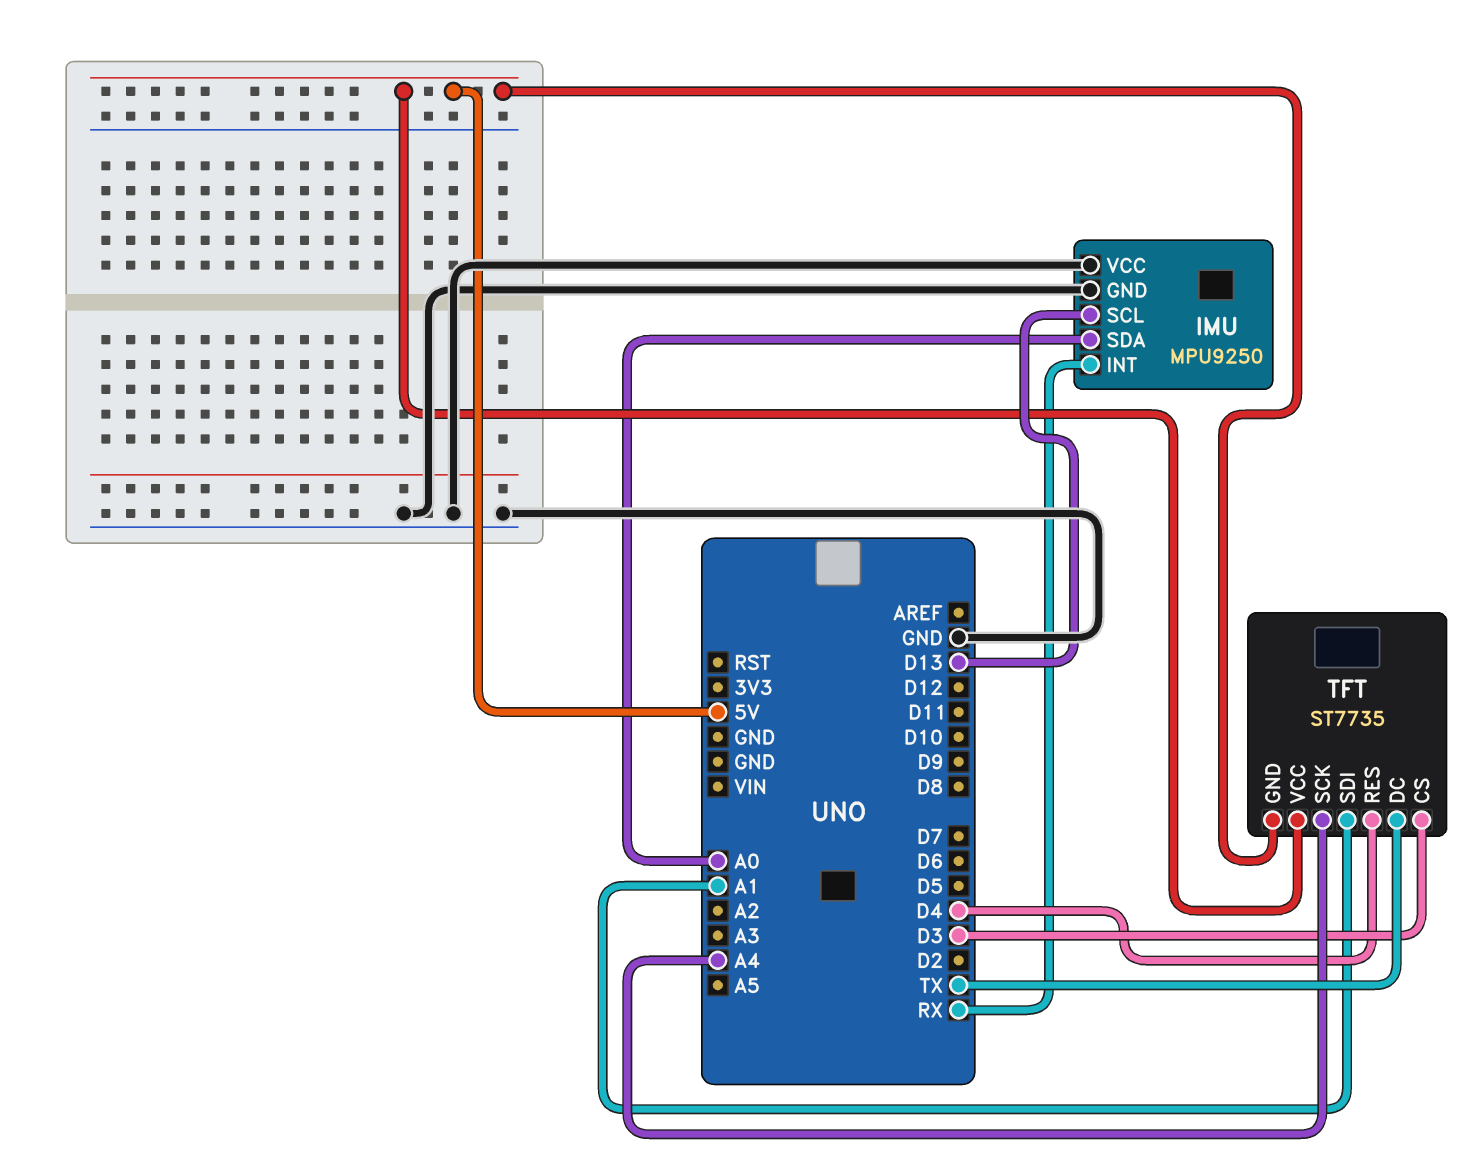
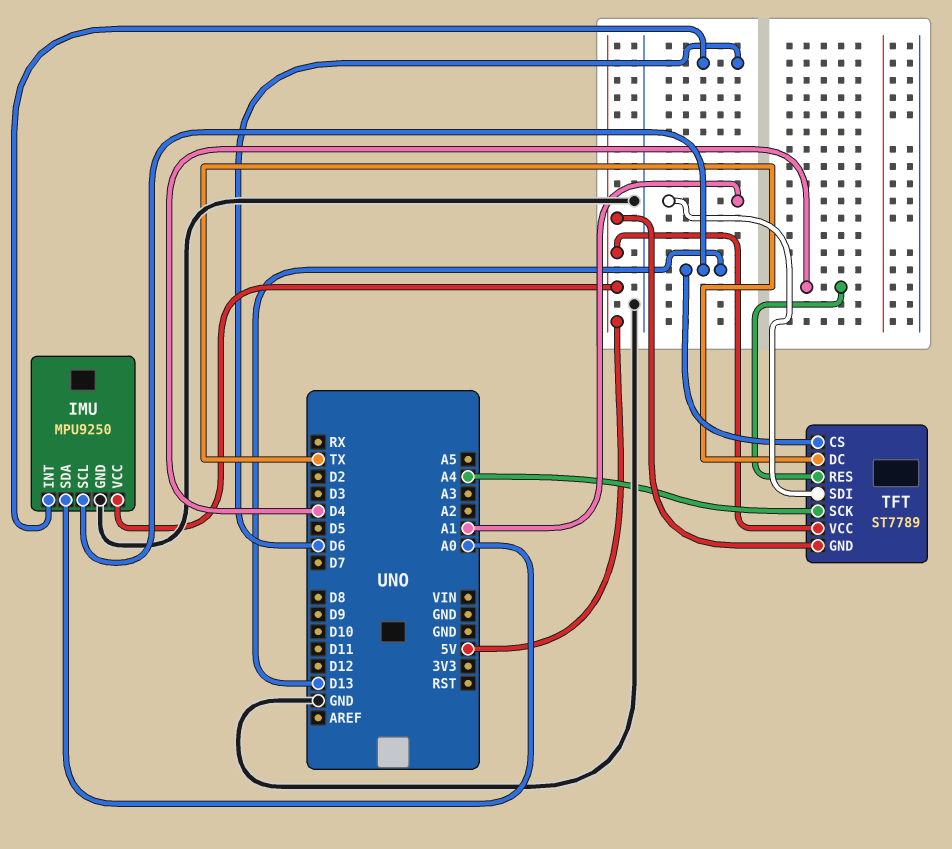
IMU pin INT: RX -> D6
IMU pin VCC: GND -> 5V
TFT: ST7735 -> ST7789
TFT pin CS: D3 -> D13

